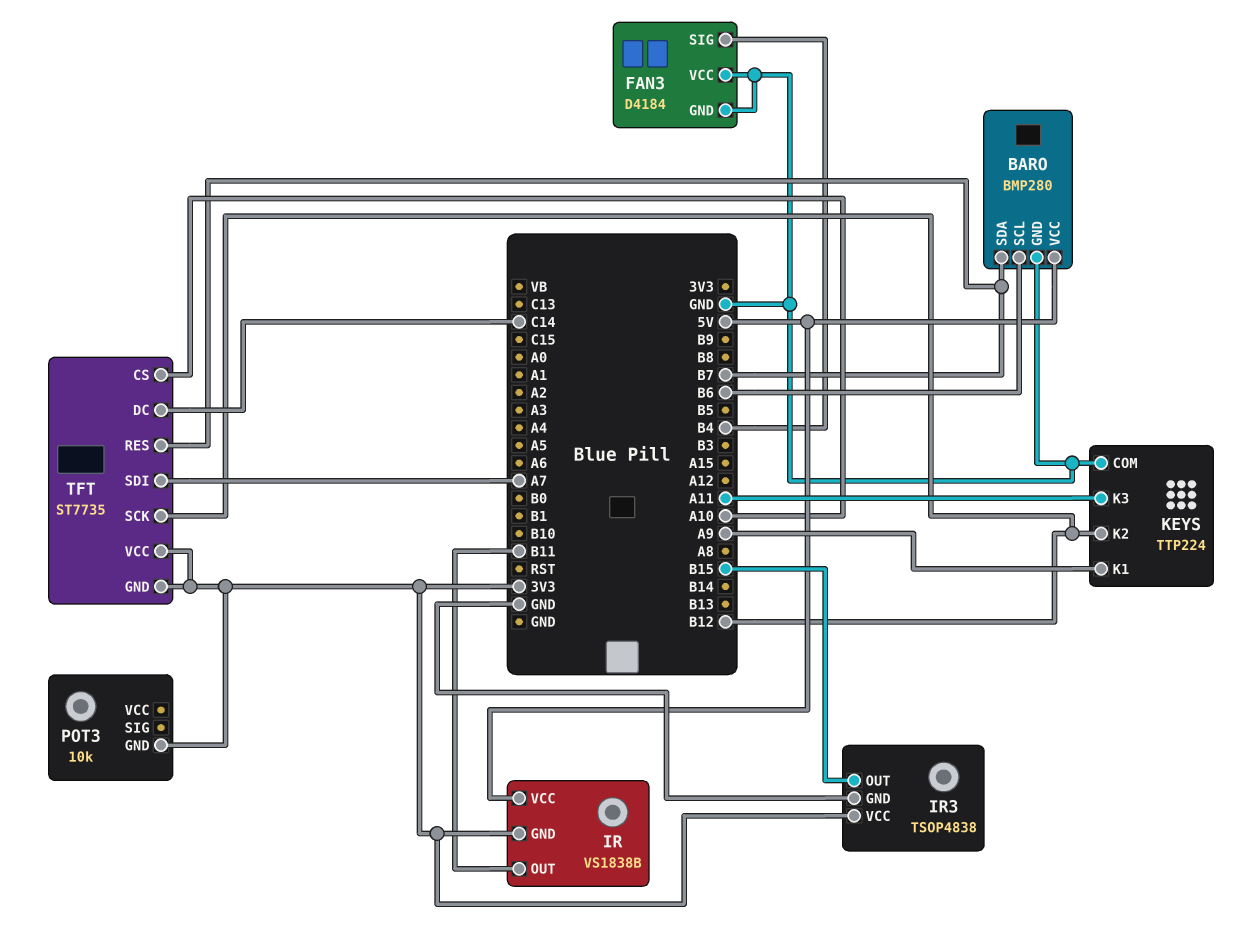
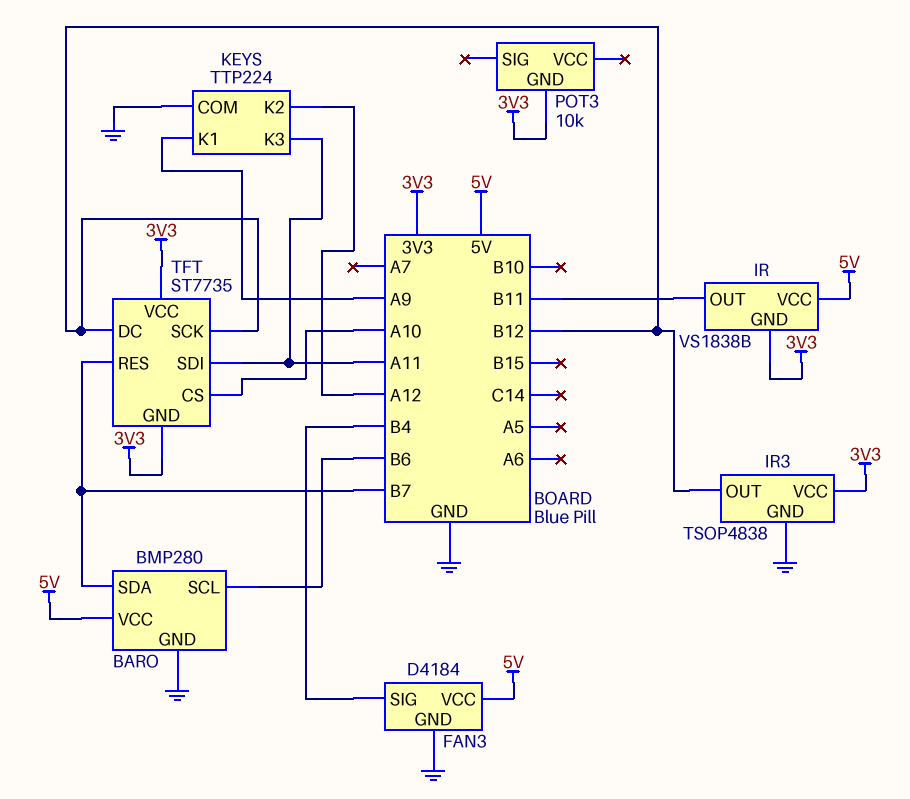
FAN3 pin VCC: GND -> 5V
IR3 pin OUT: B15 -> B12
KEYS pin K2: B12 -> A12
TFT pin DC: C14 -> B12
TFT pin SDI: A7 -> A11

